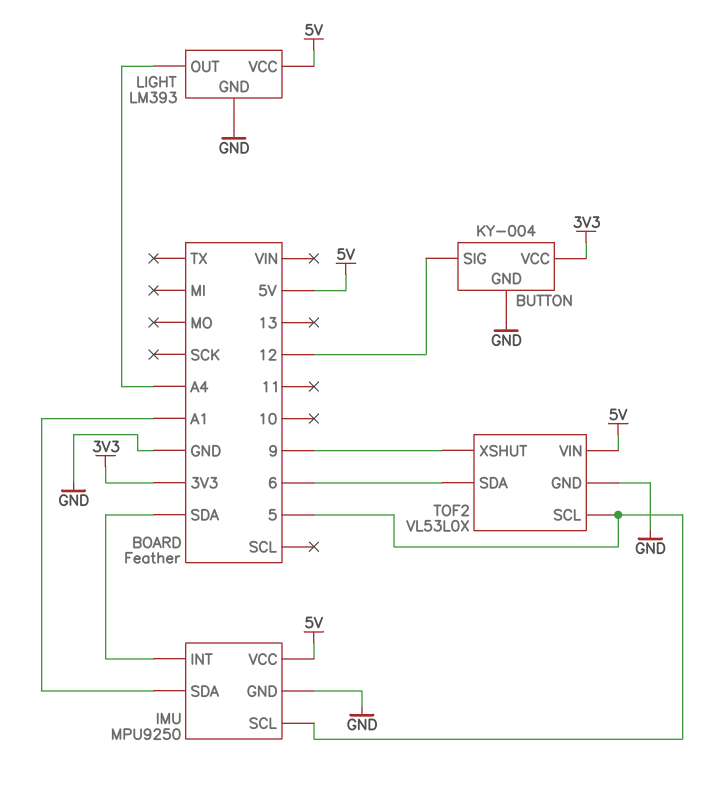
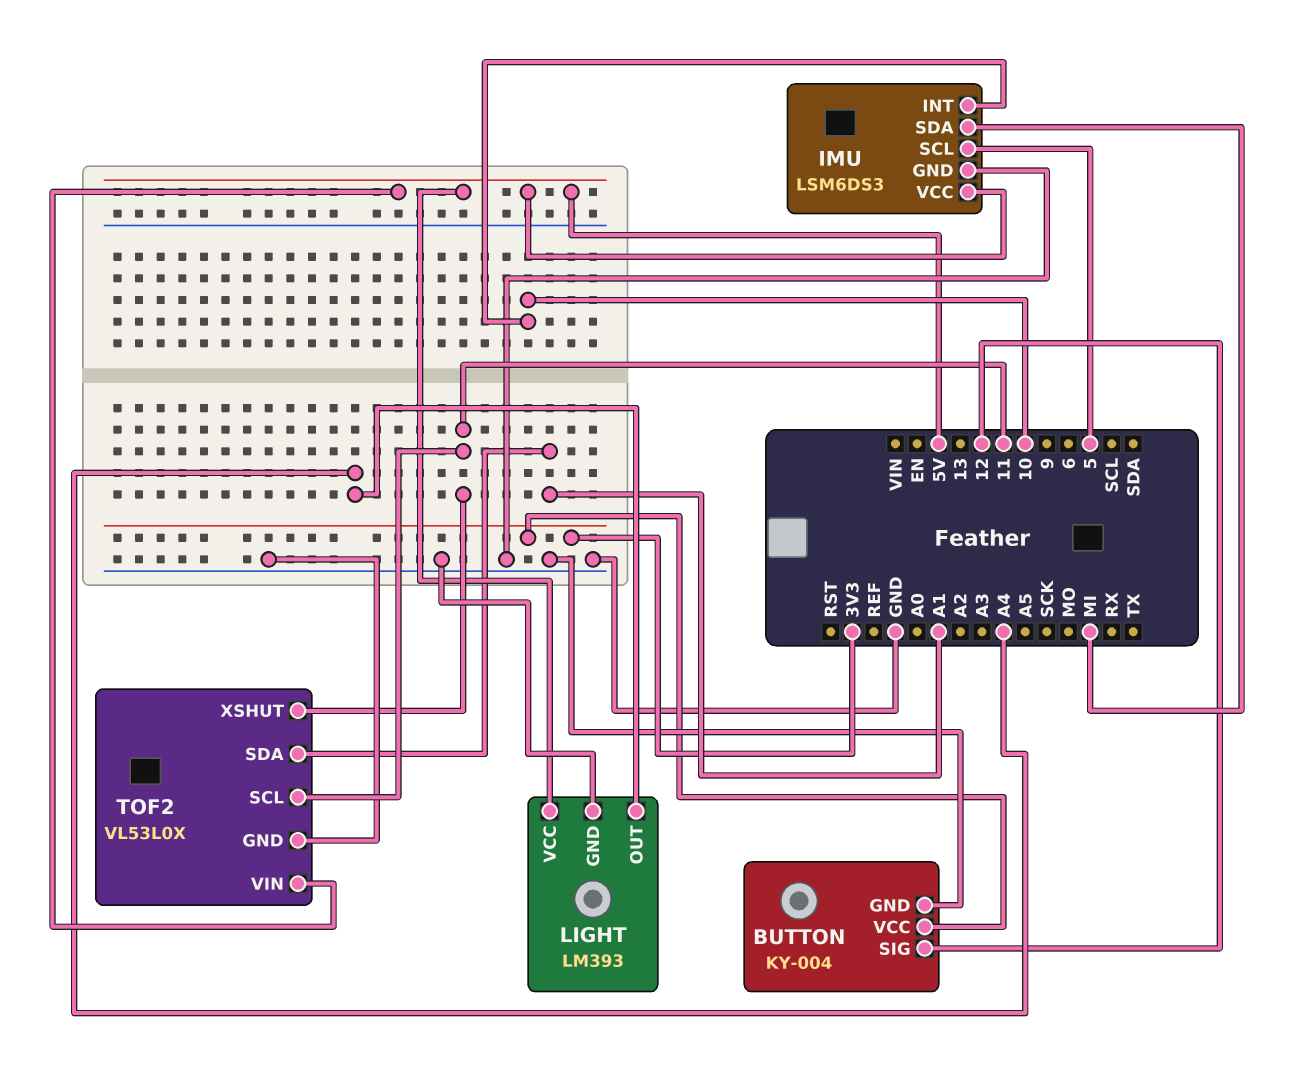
IMU: MPU9250 -> LSM6DS3
IMU pin INT: SDA -> 10
IMU pin SDA: A1 -> MI
TOF2 pin SCL: 5 -> 11
TOF2 pin SDA: 6 -> A1
TOF2 pin XSHUT: 9 -> 11

